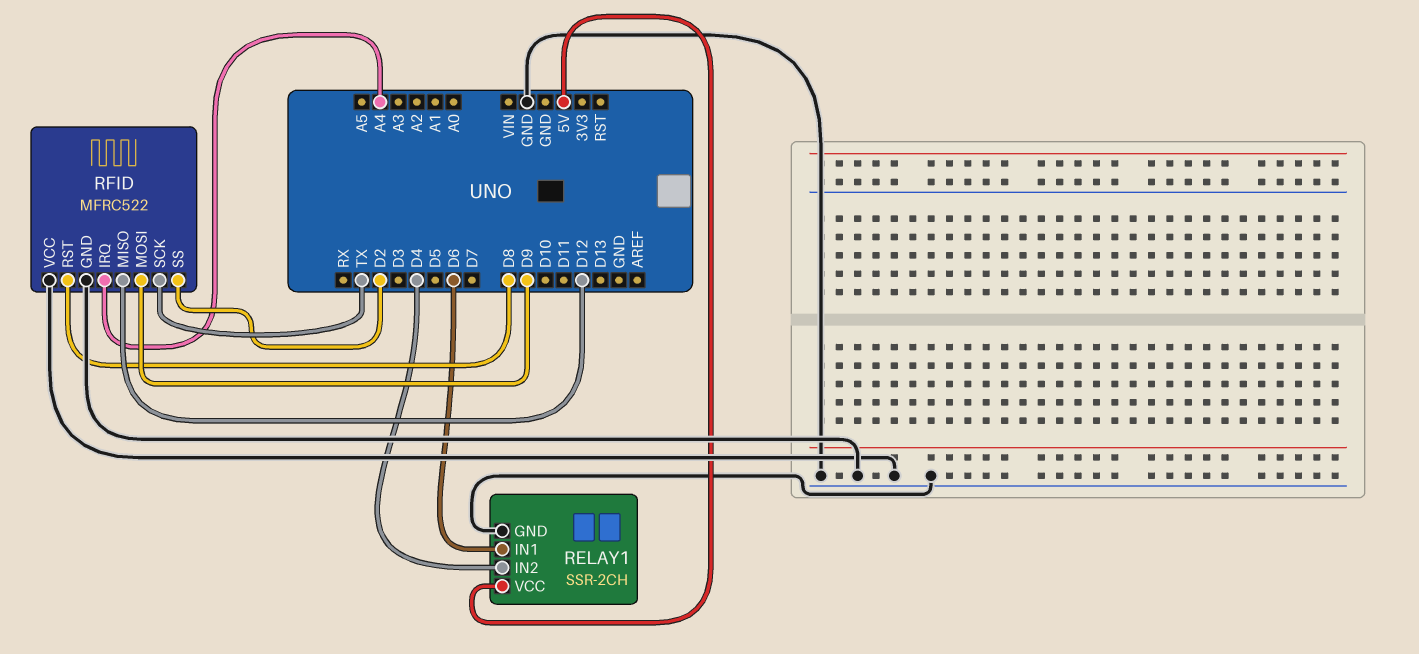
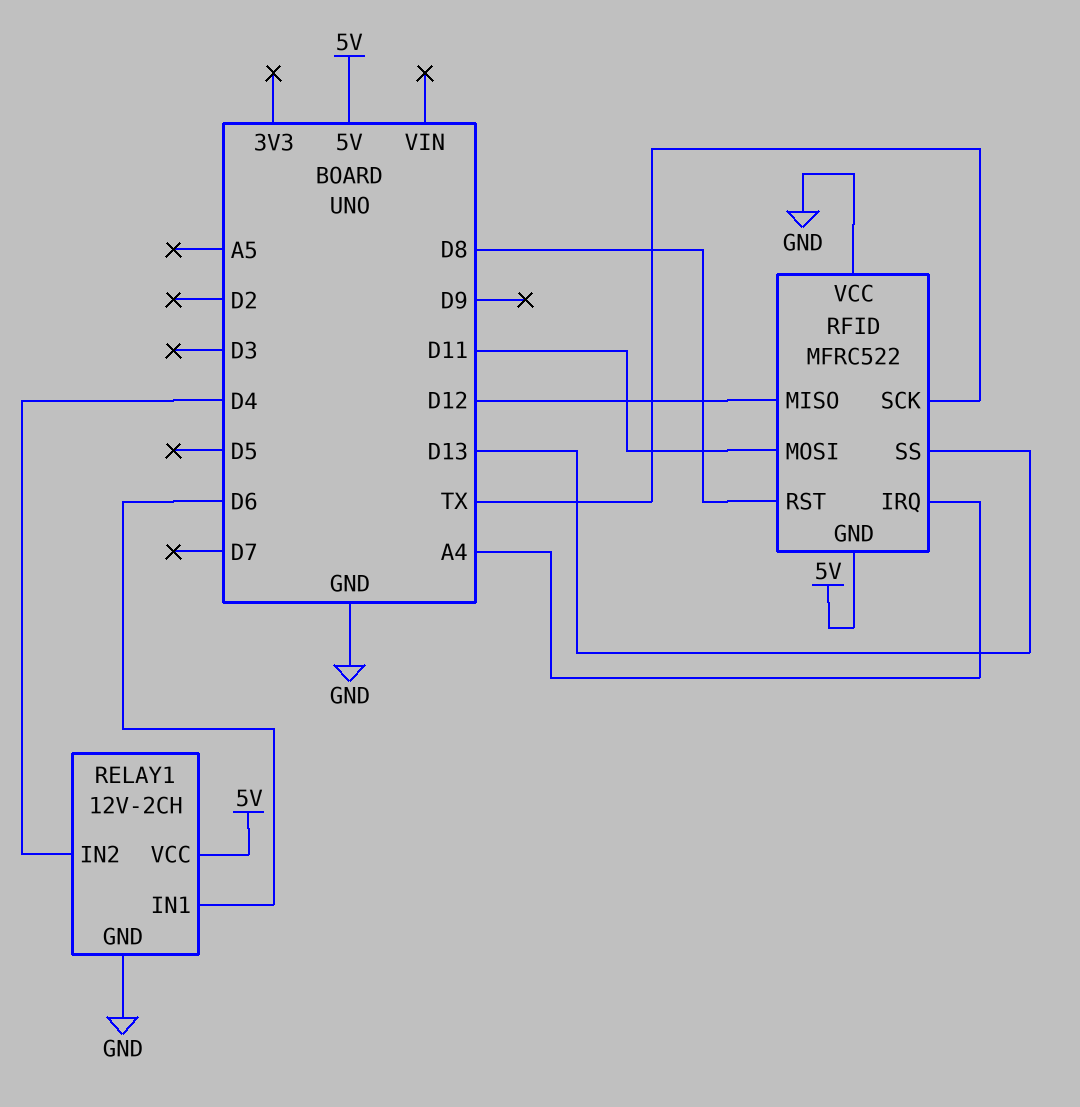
RELAY1: SSR-2CH -> 12V-2CH
RFID pin GND: GND -> 5V
RFID pin MOSI: D9 -> D11
RFID pin SS: D2 -> D13

